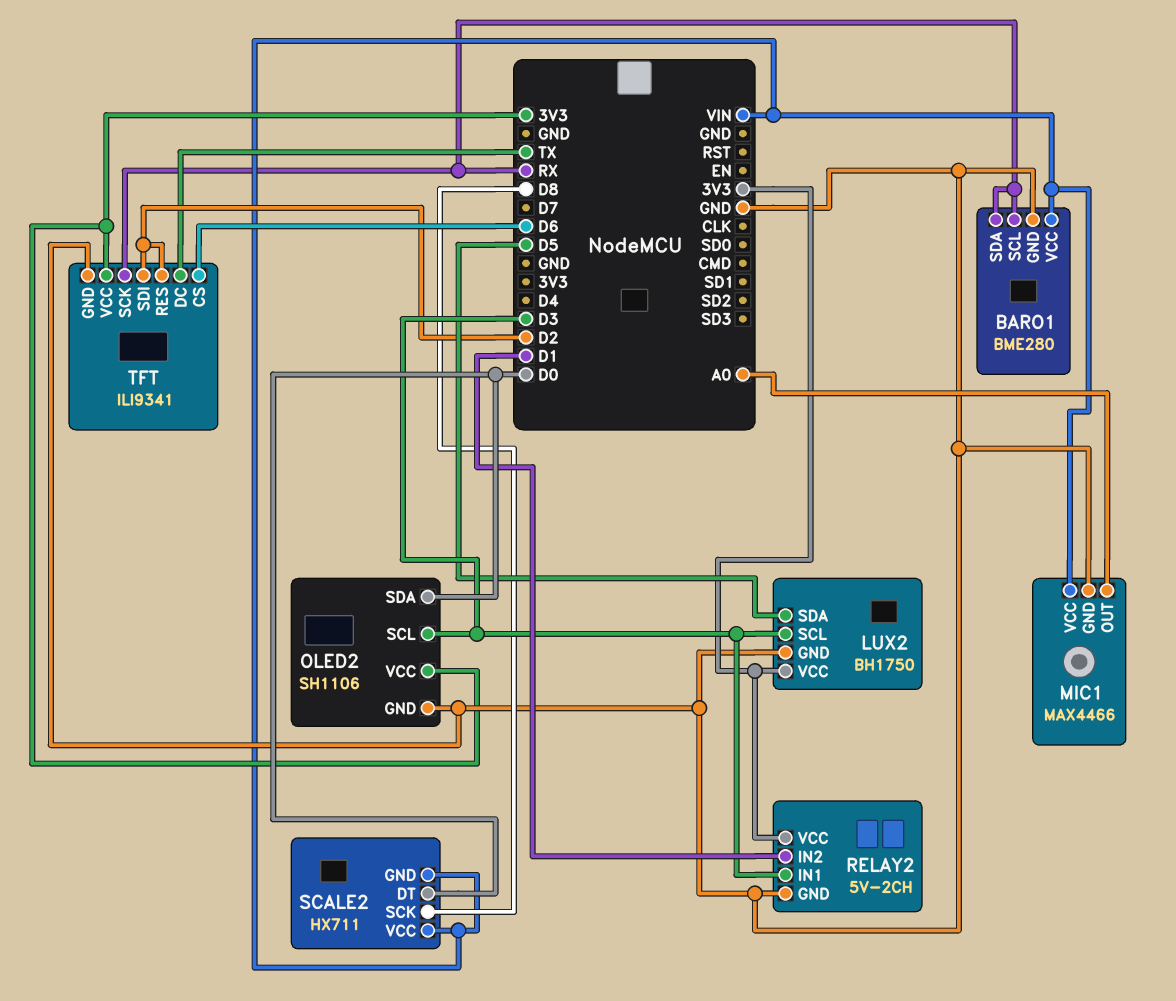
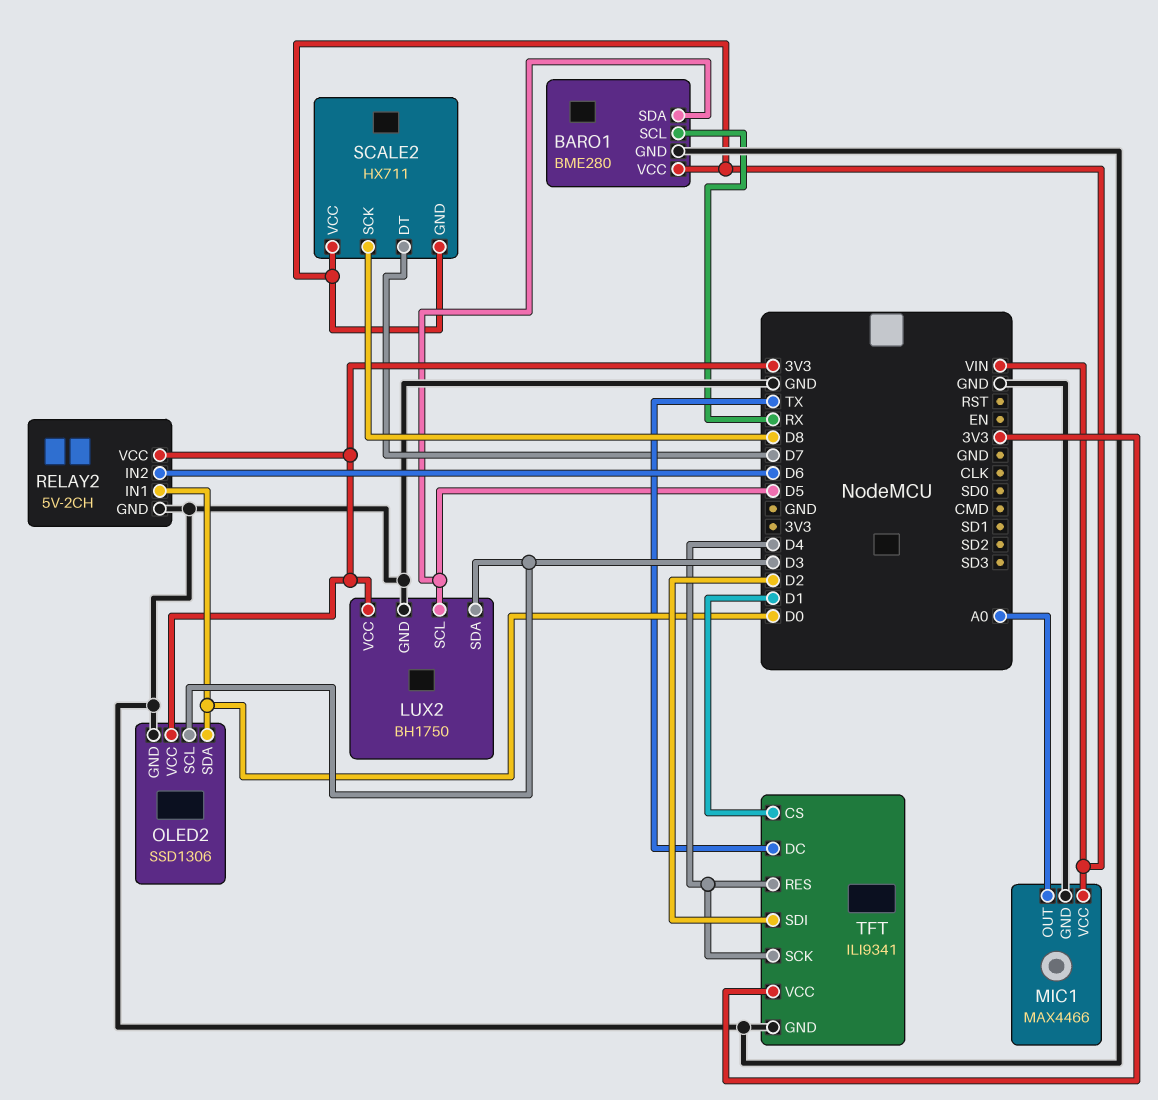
BARO1 pin SDA: RX -> D5
LUX2 pin SCL: D3 -> D5
LUX2 pin SDA: D5 -> D3
OLED2: SH1106 -> SSD1306
RELAY2 pin IN1: D3 -> D0
RELAY2 pin IN2: D1 -> D6
SCALE2 pin DT: D0 -> D7
TFT pin CS: D6 -> D1
TFT pin RES: D2 -> D4
TFT pin SCK: RX -> D4

